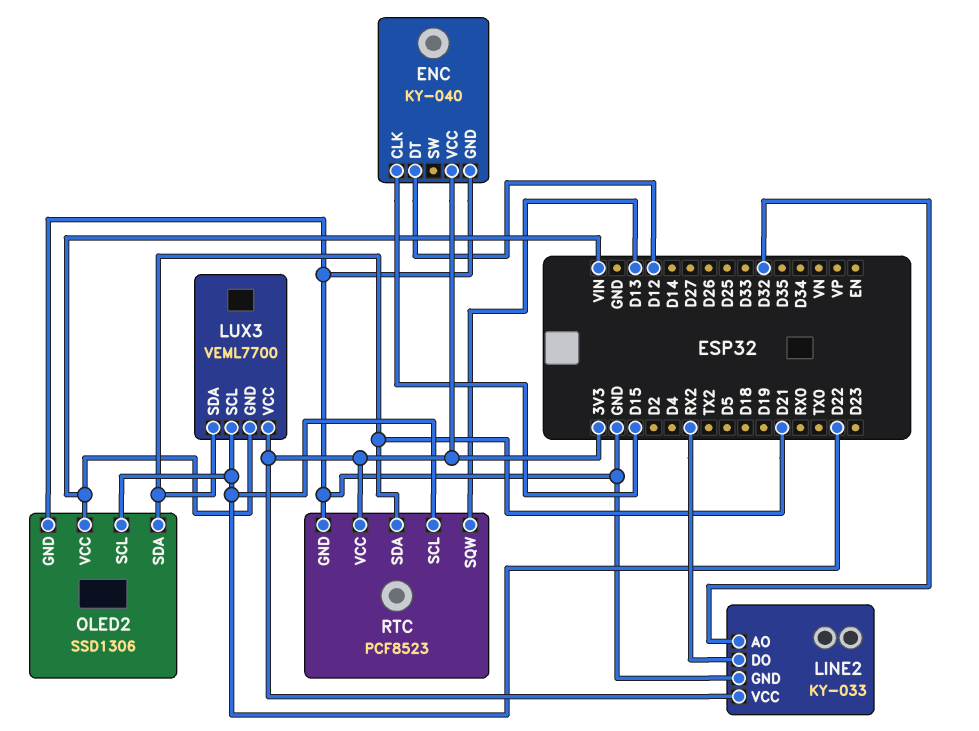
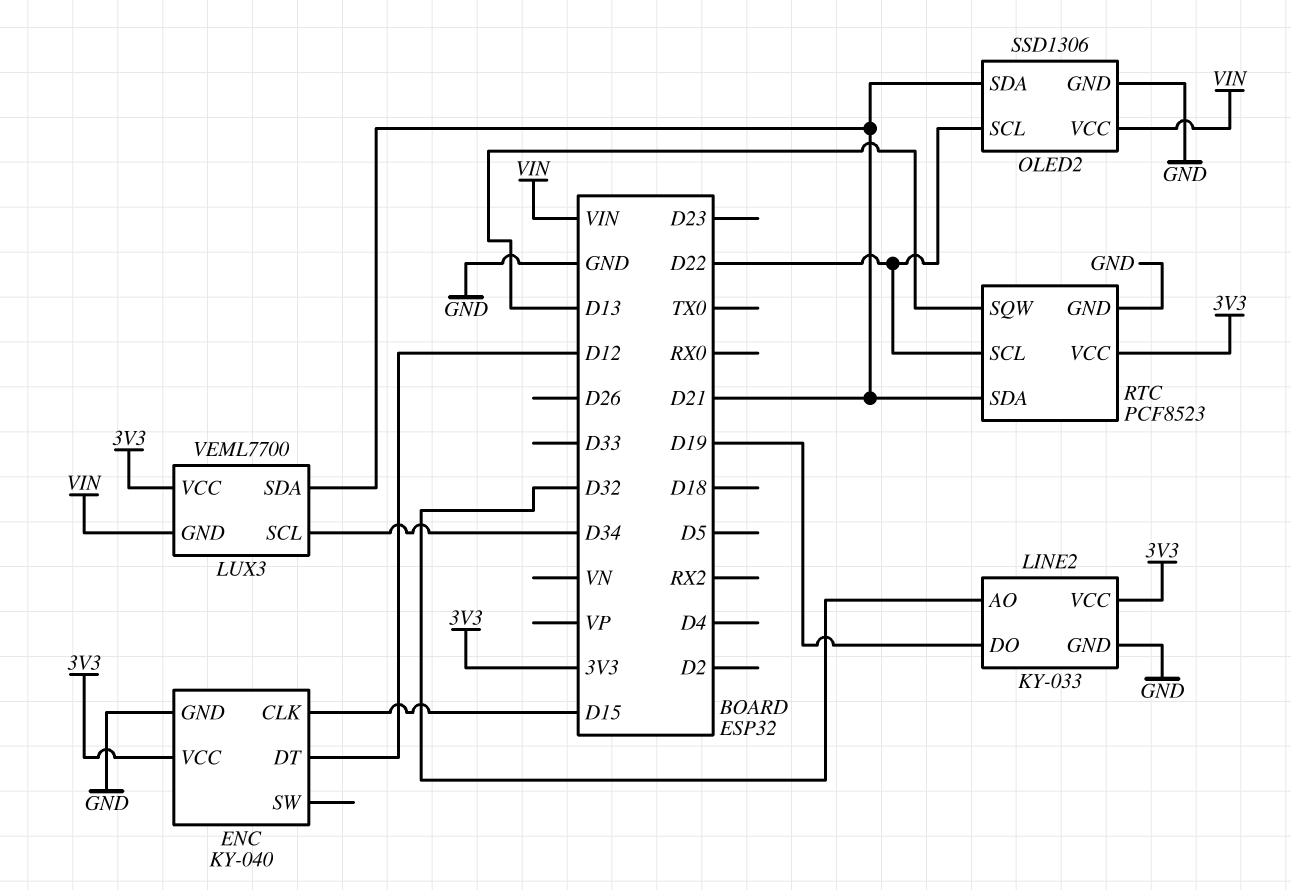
LINE2 pin DO: RX2 -> D19
LUX3 pin SCL: D22 -> D34

